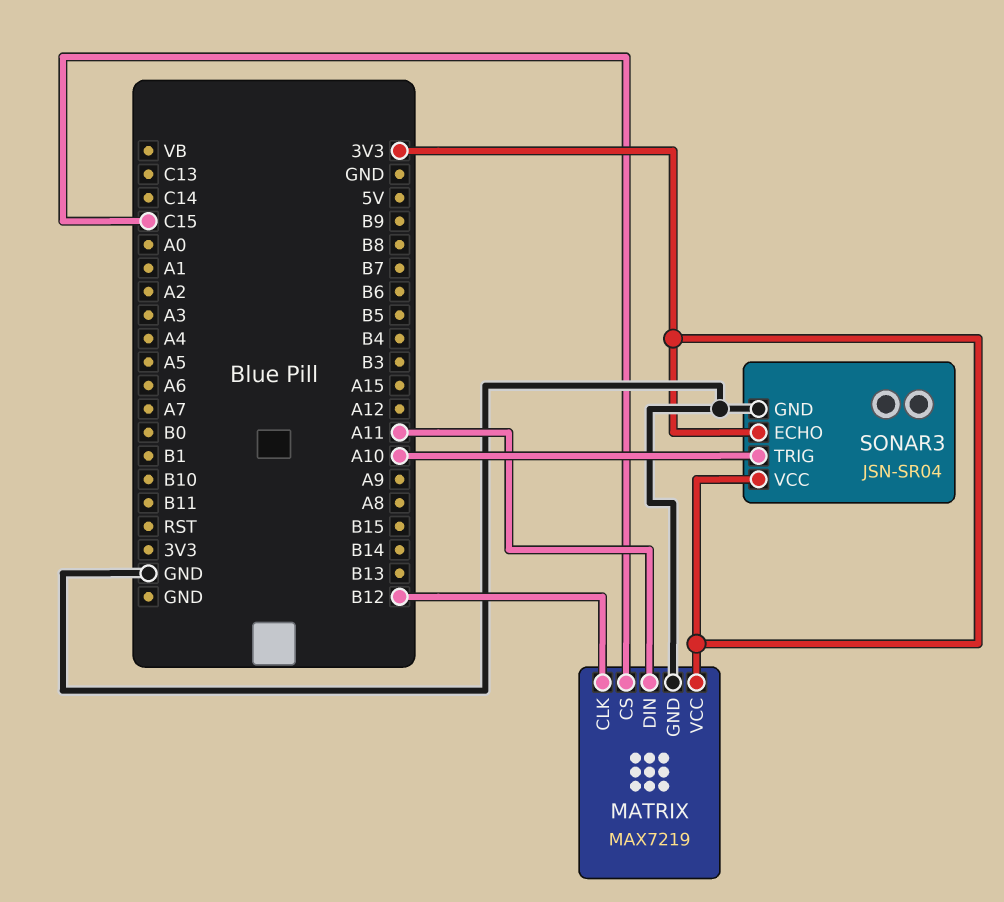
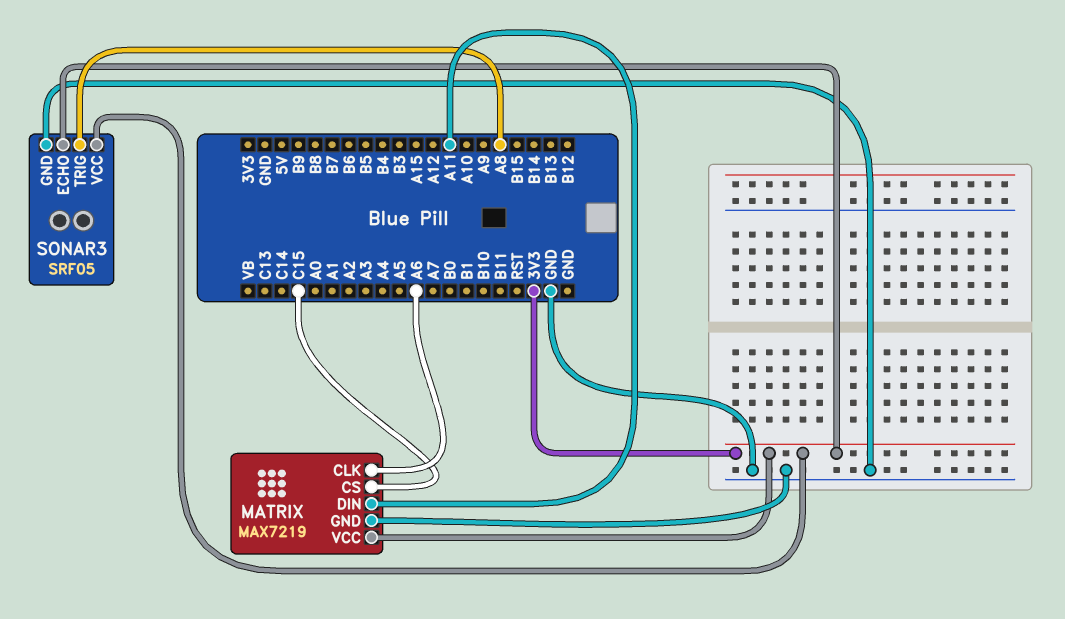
MATRIX pin CLK: B12 -> A6
SONAR3: JSN-SR04 -> SRF05
SONAR3 pin TRIG: A10 -> A8

